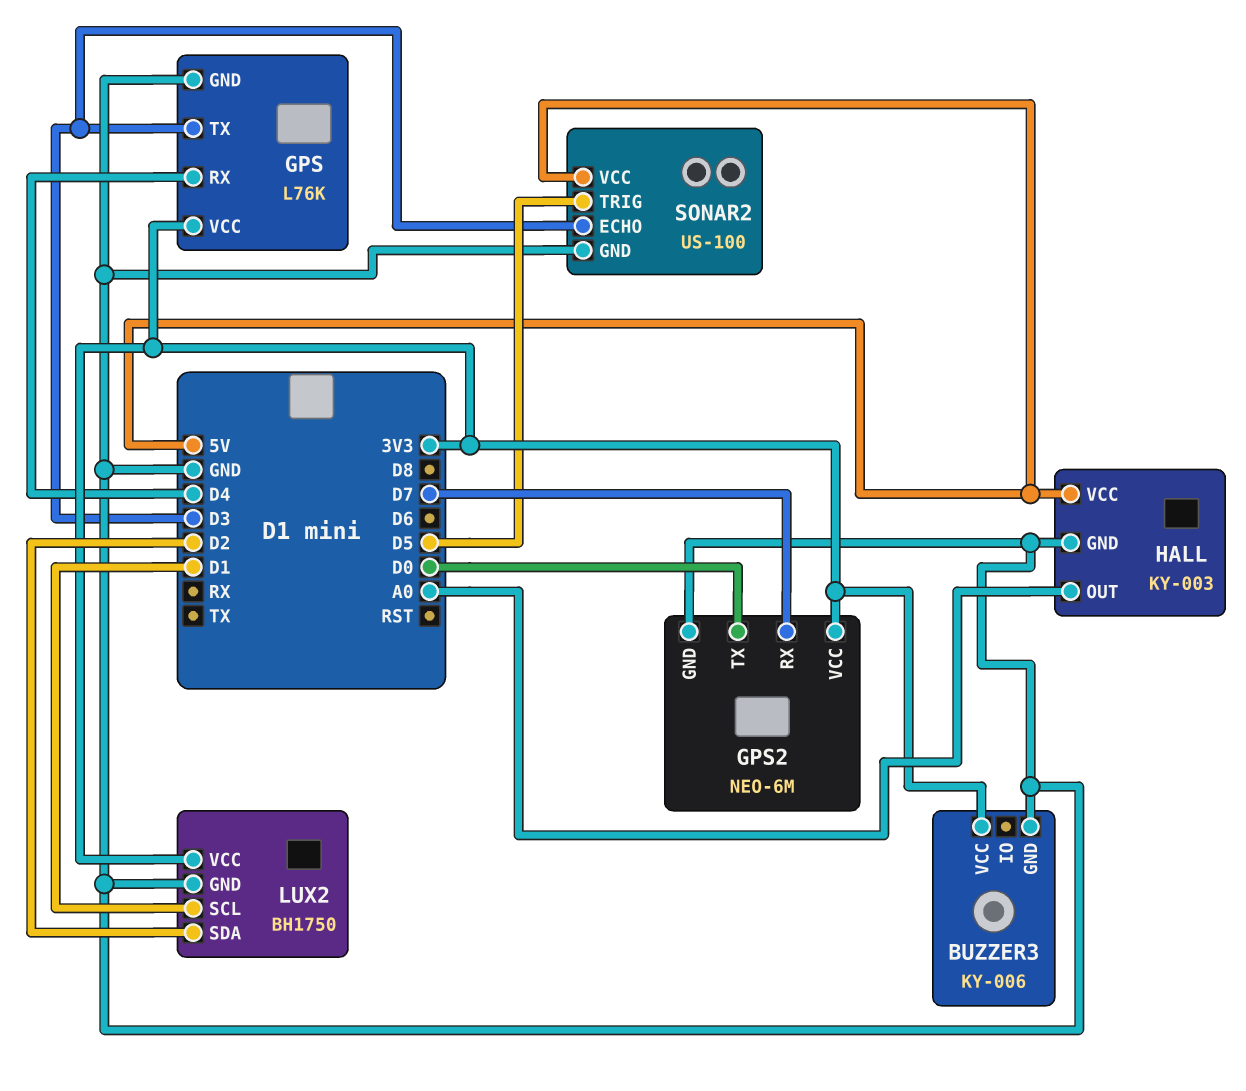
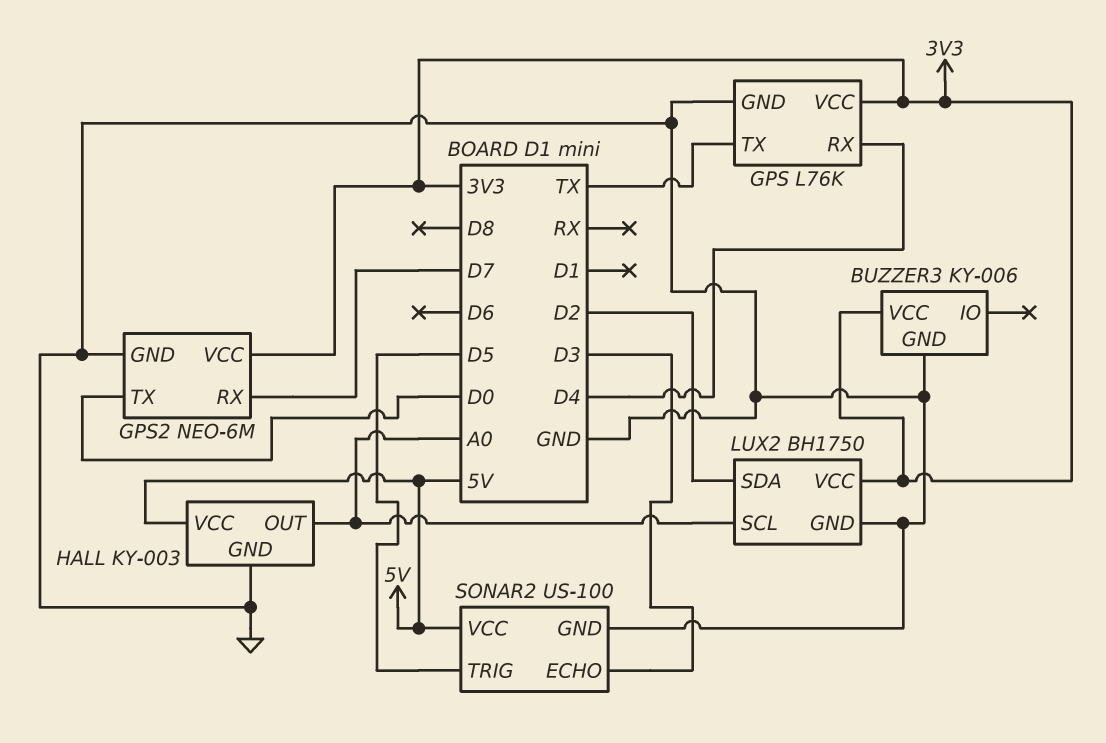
GPS pin TX: D3 -> TX
LUX2 pin SCL: D1 -> A0

